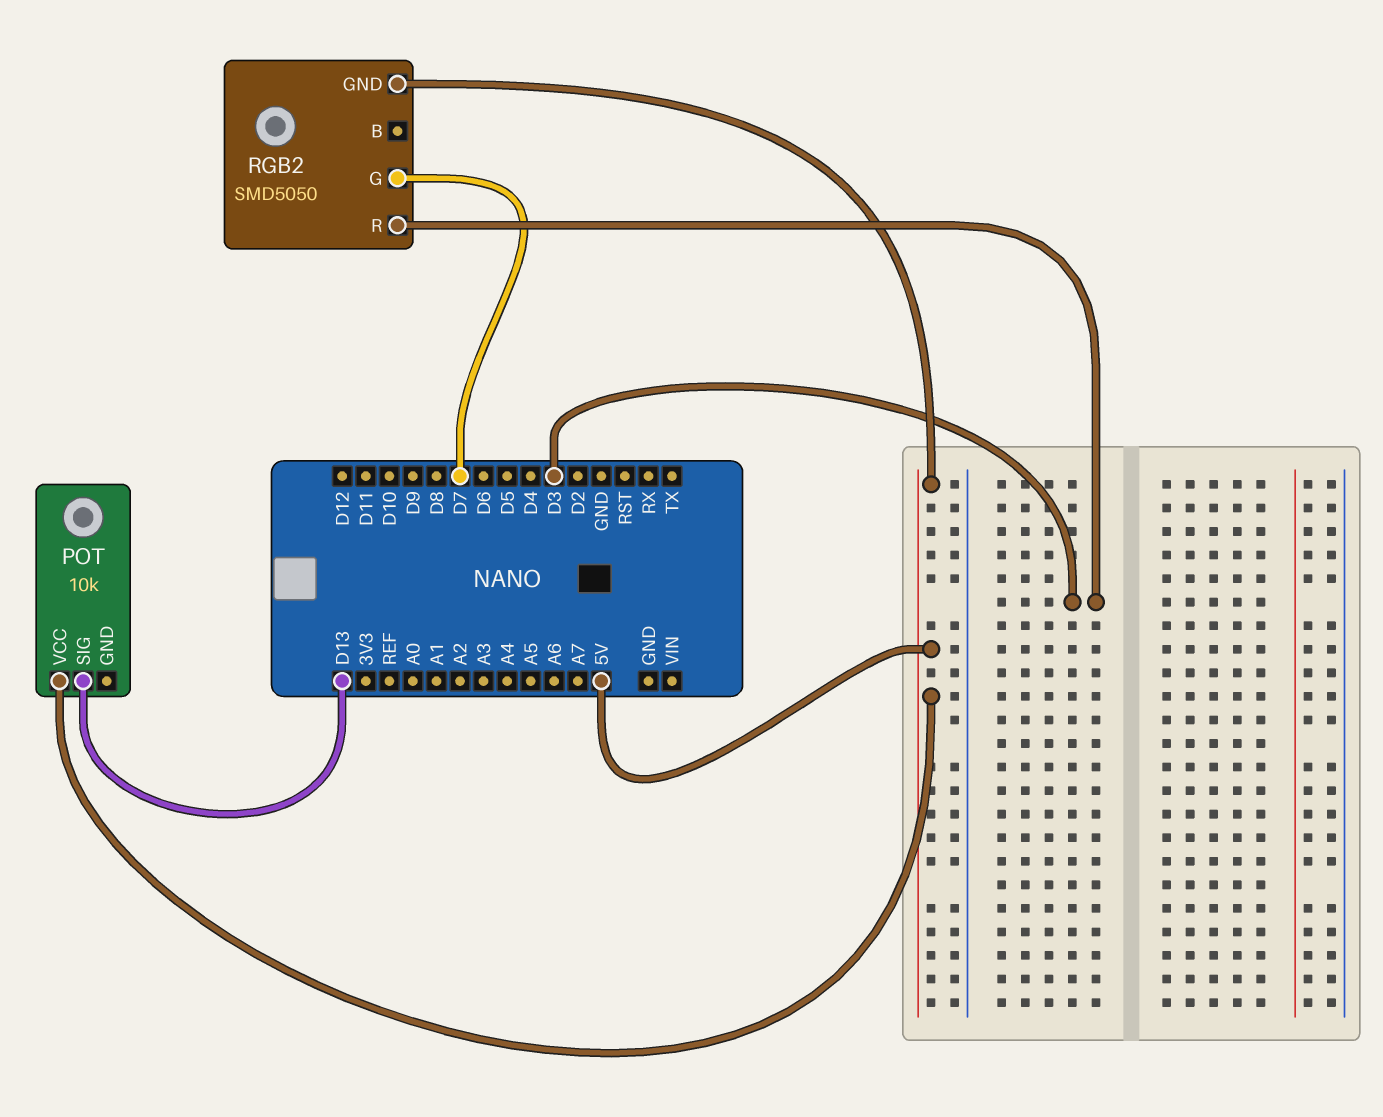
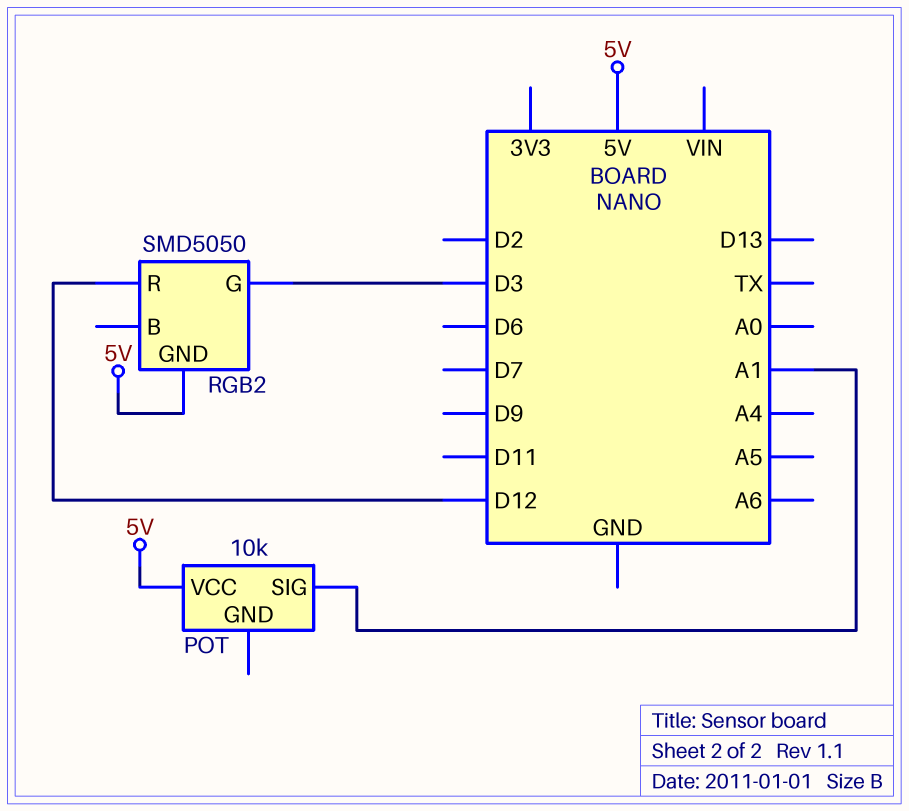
POT pin SIG: D13 -> A1
RGB2 pin G: D7 -> D3
RGB2 pin R: D3 -> D12

